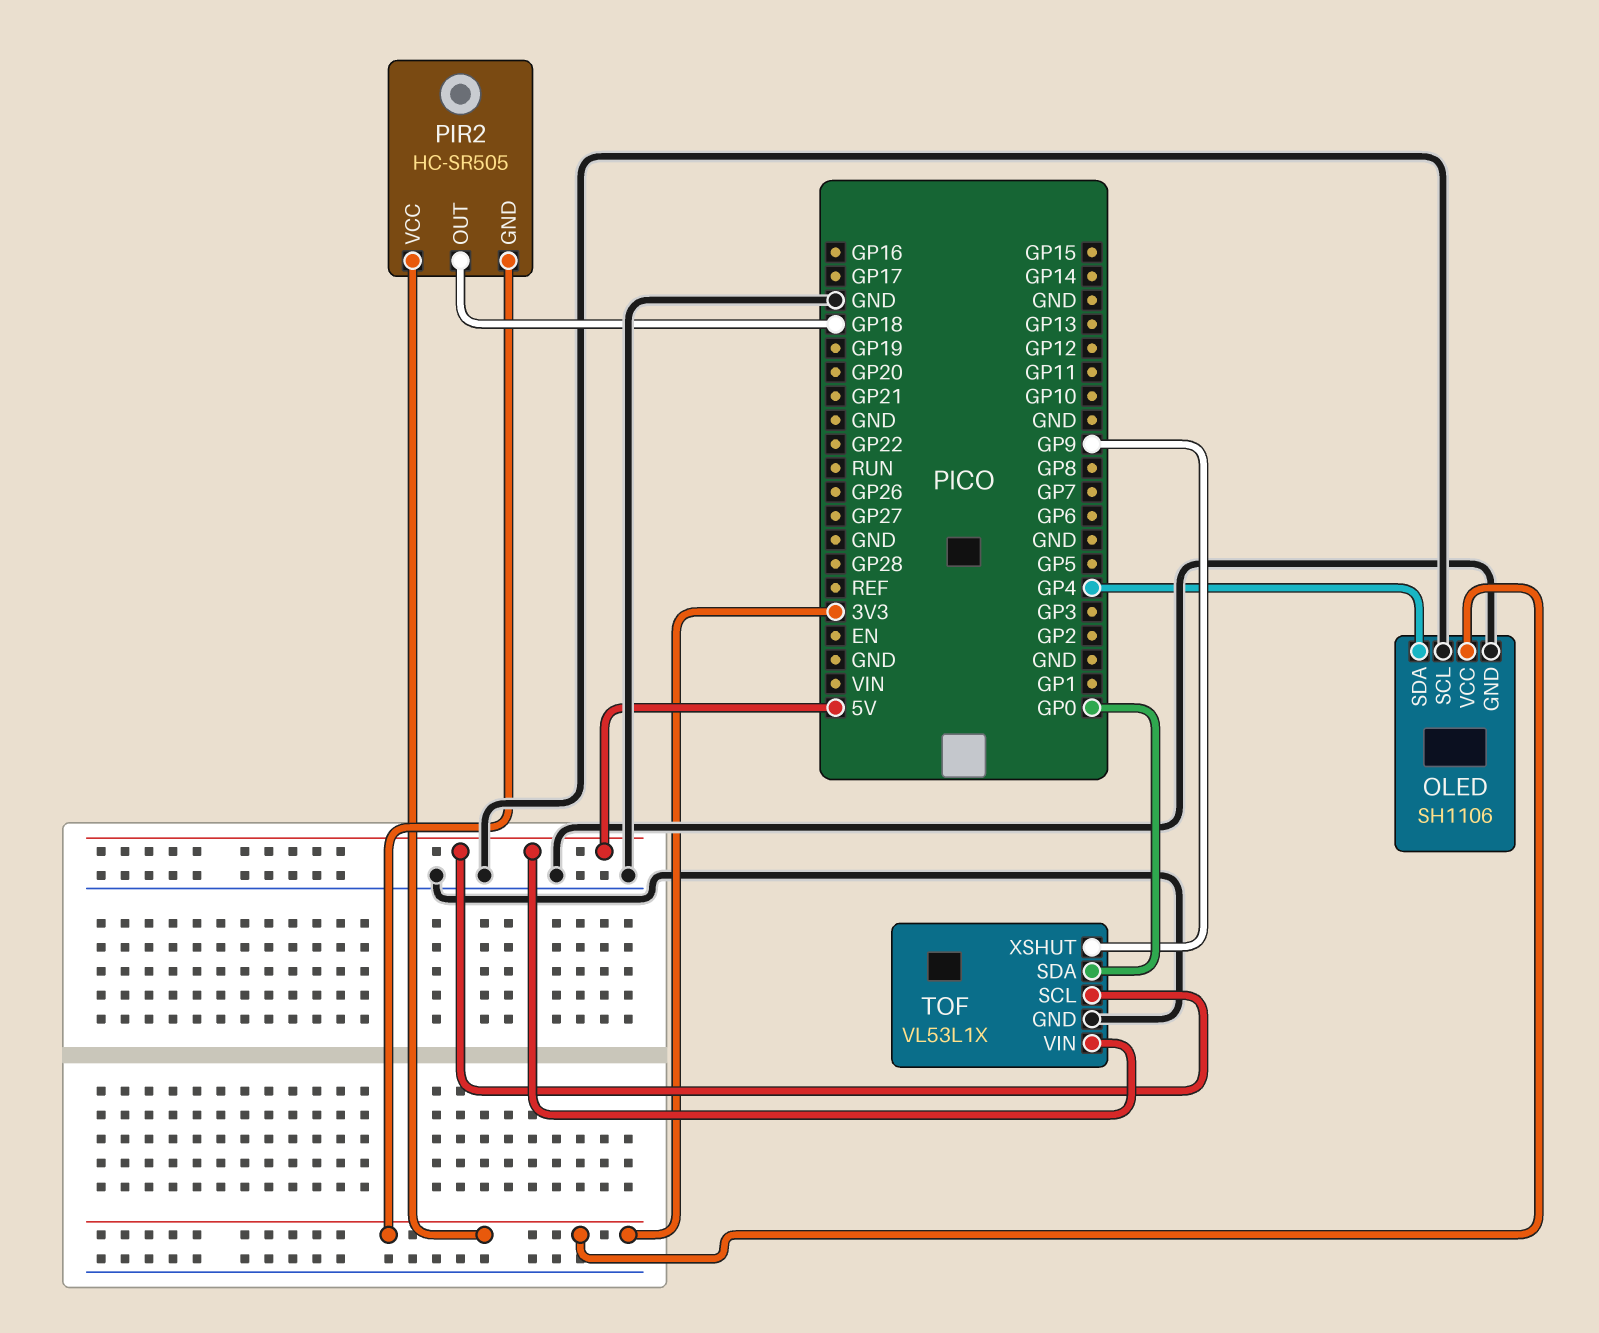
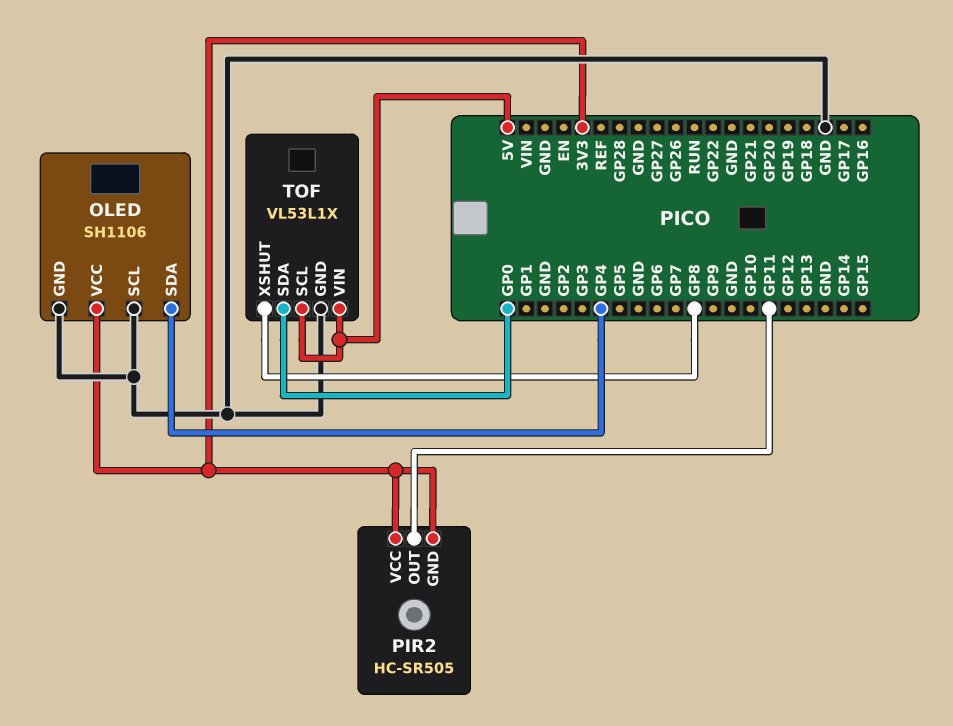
PIR2 pin OUT: GP18 -> GP11
TOF pin XSHUT: GP9 -> GP8

